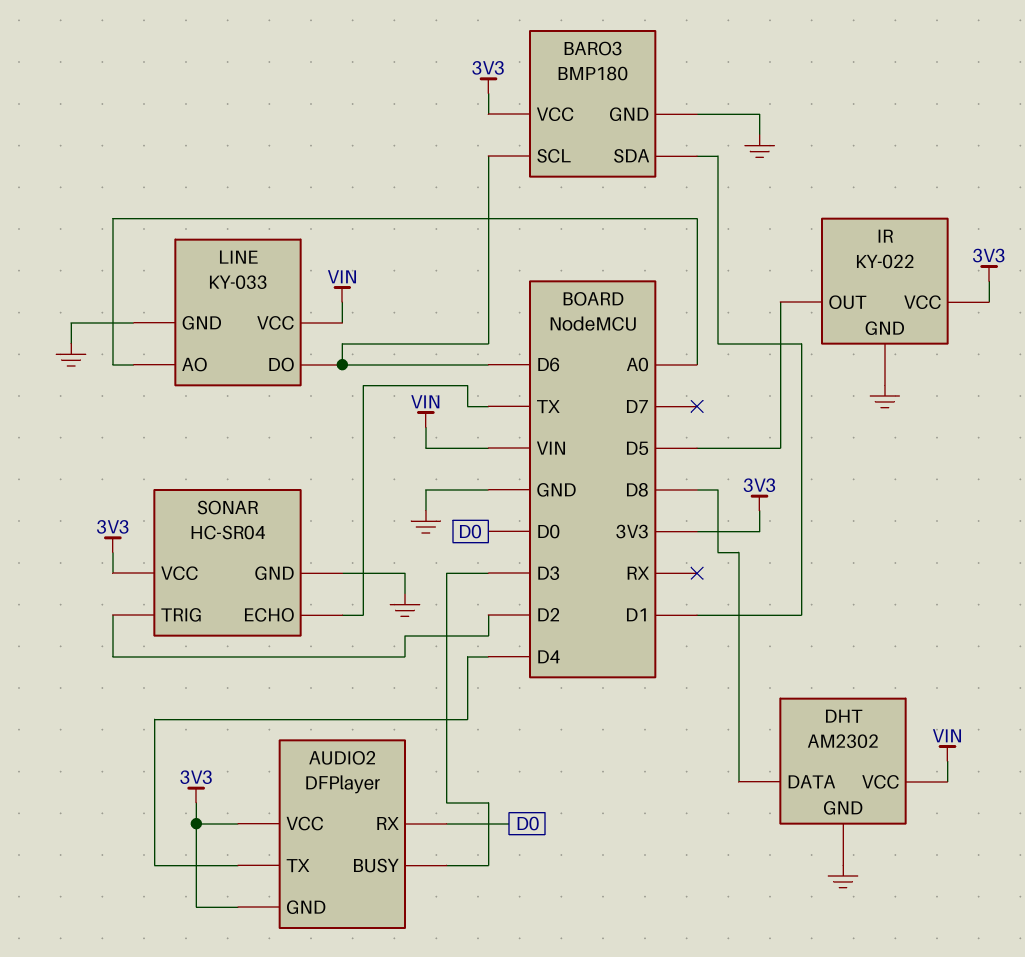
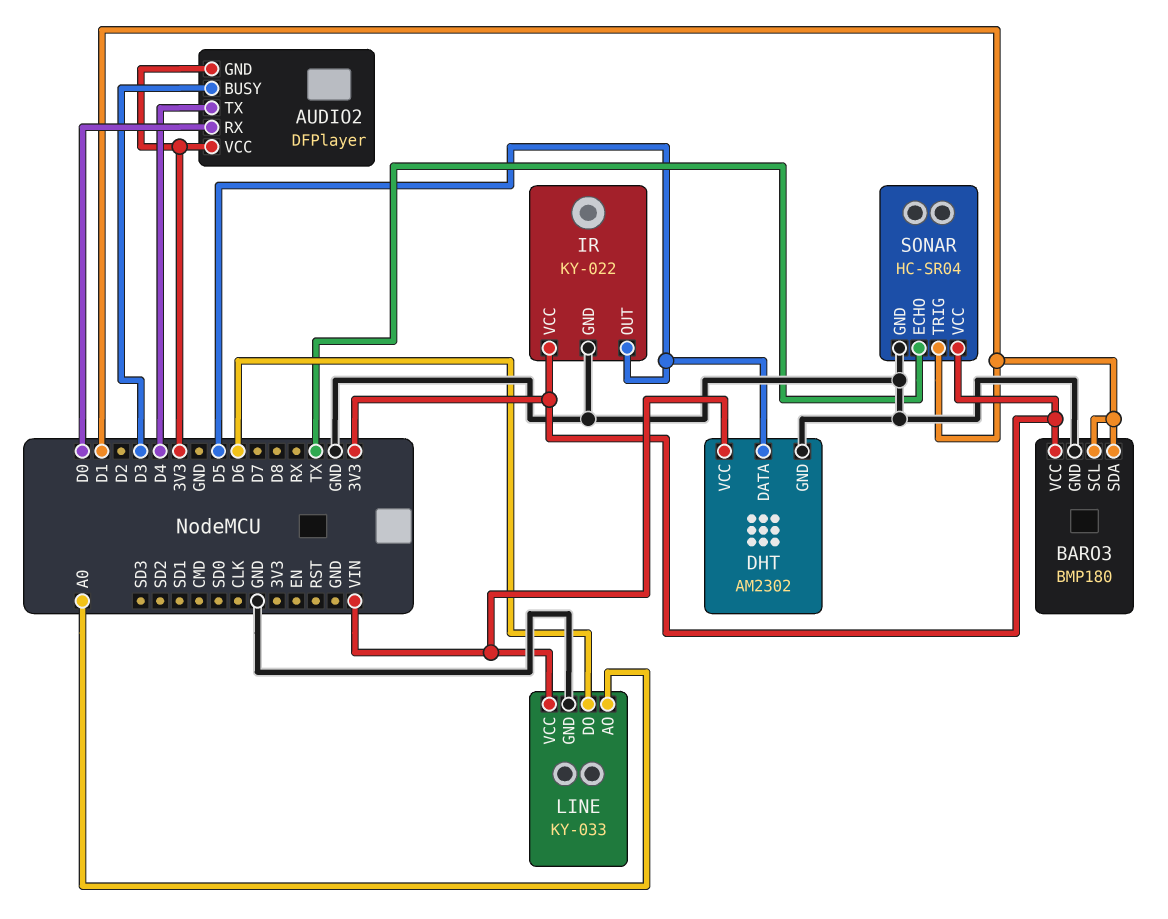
BARO3 pin SCL: D6 -> D1
DHT pin DATA: D8 -> D5
SONAR pin TRIG: D2 -> D1

